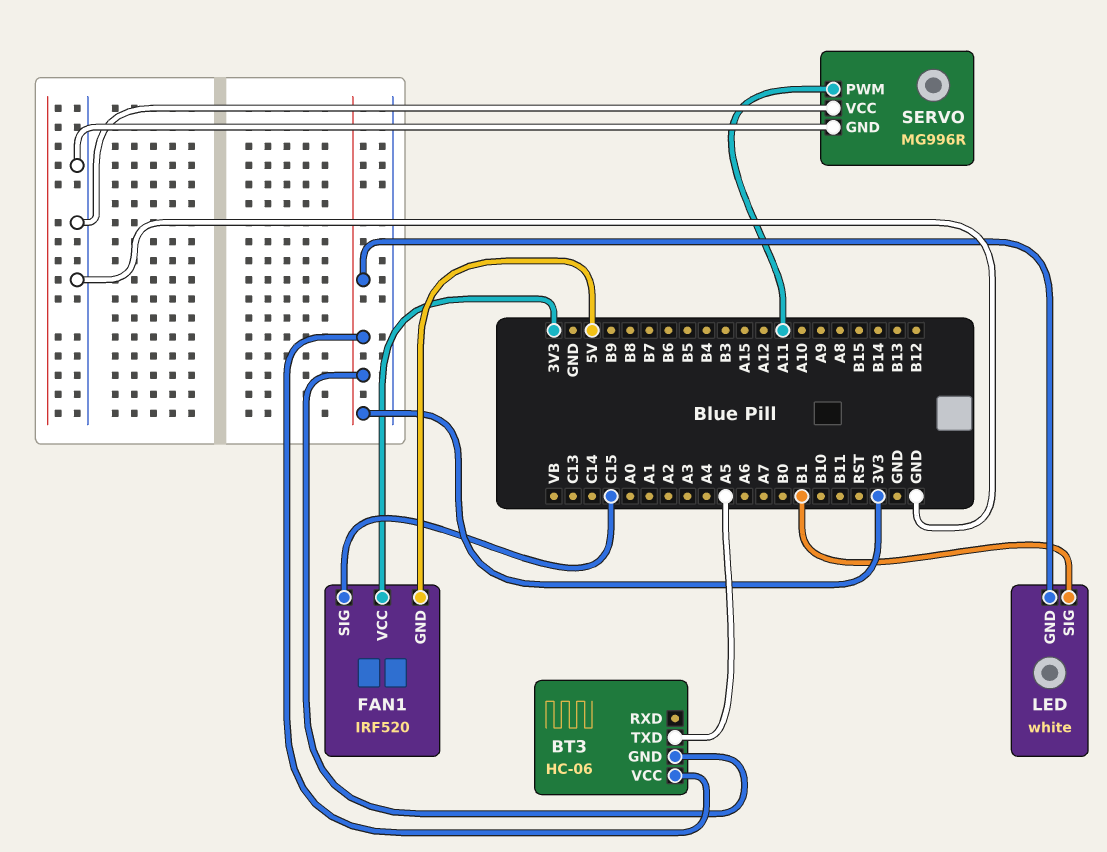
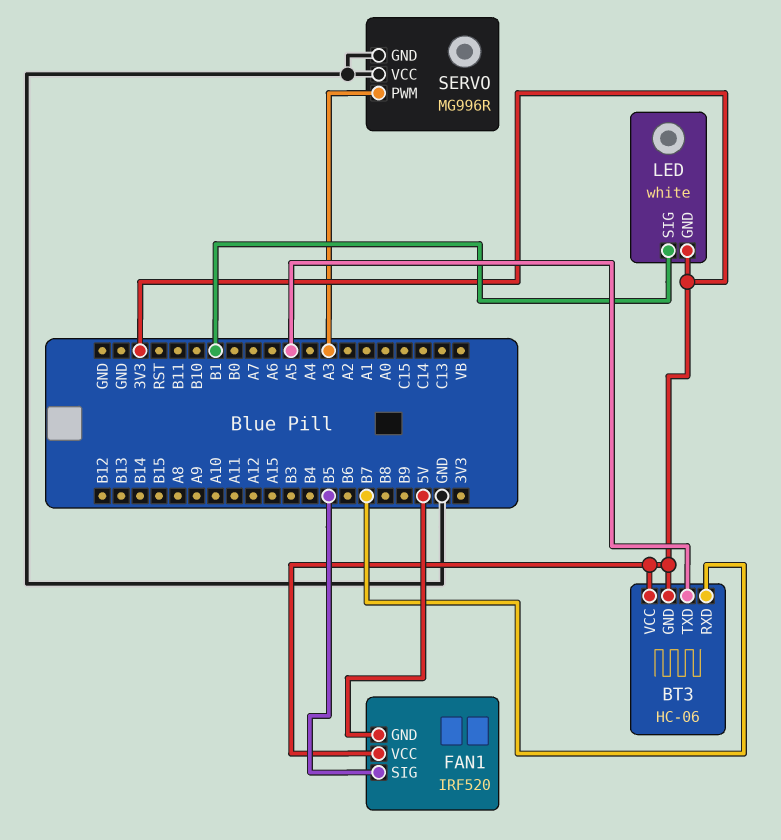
BT3 pin RXD: none -> B7
FAN1 pin SIG: C15 -> B5
SERVO pin PWM: A11 -> A3

